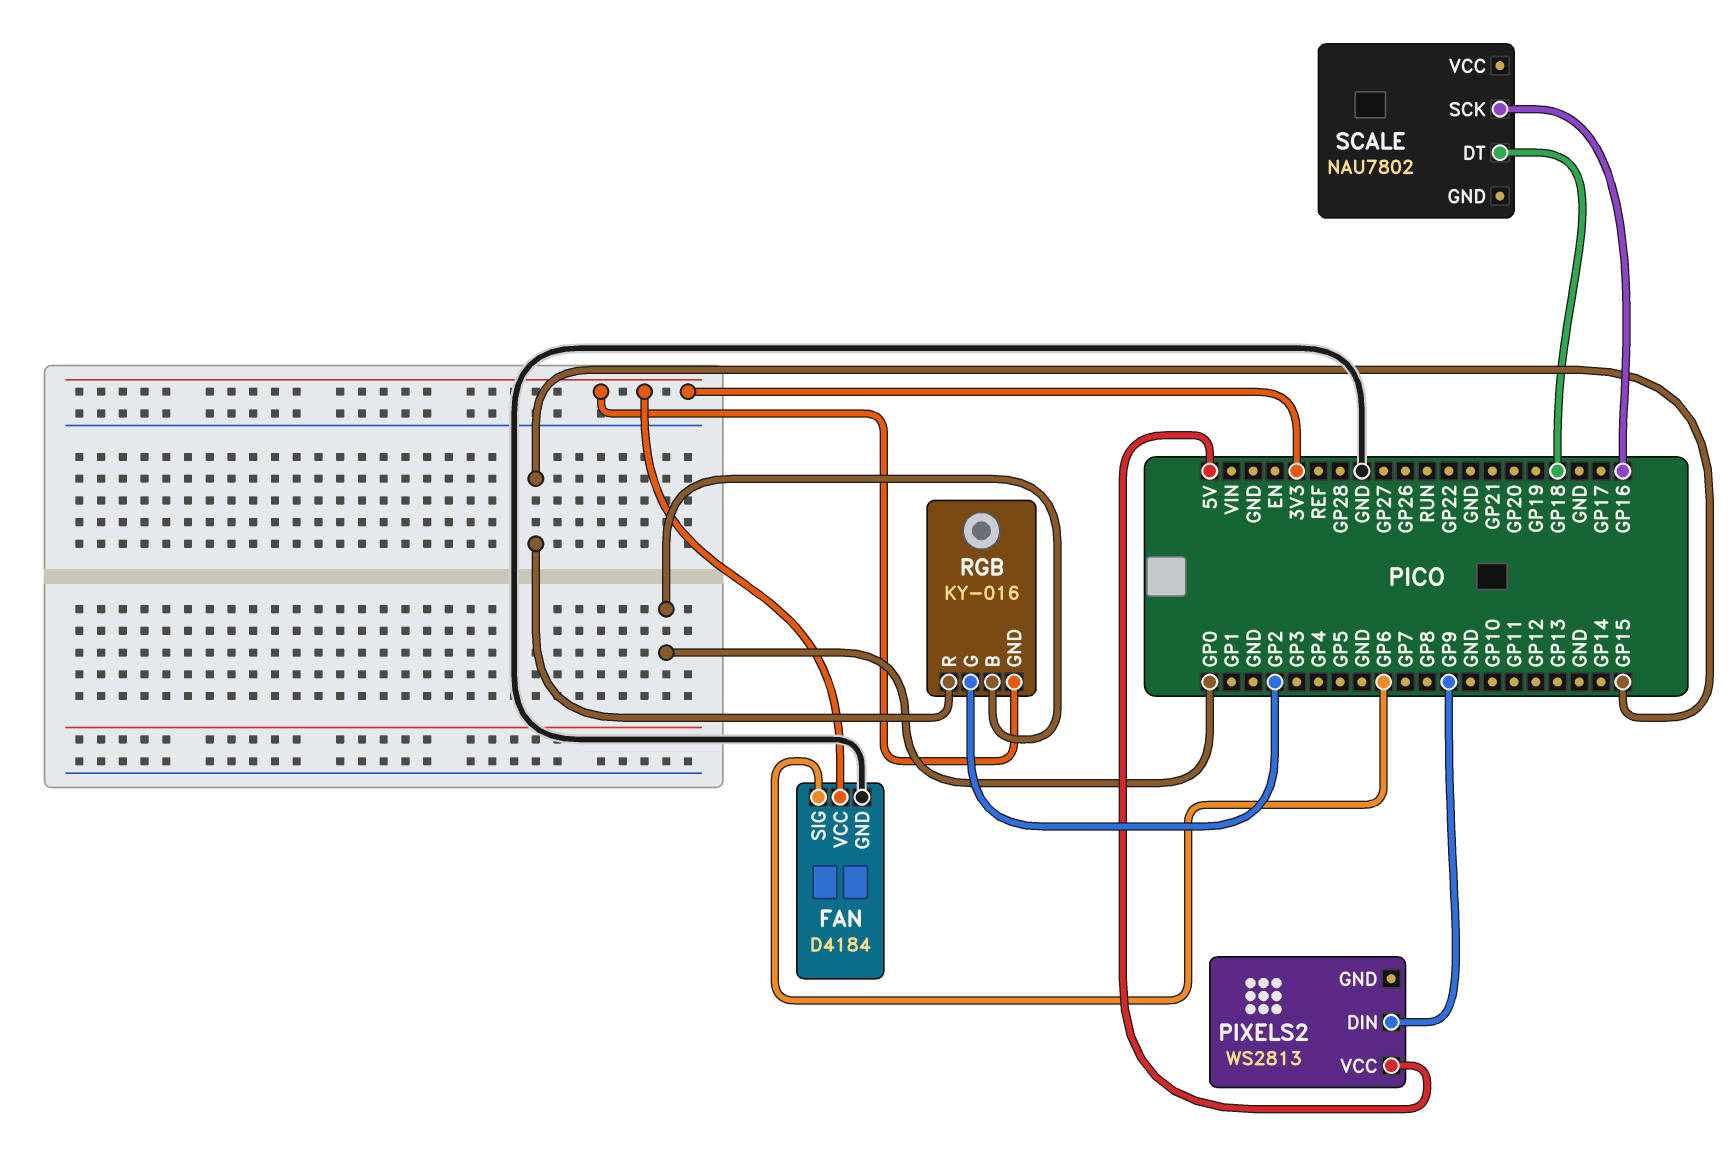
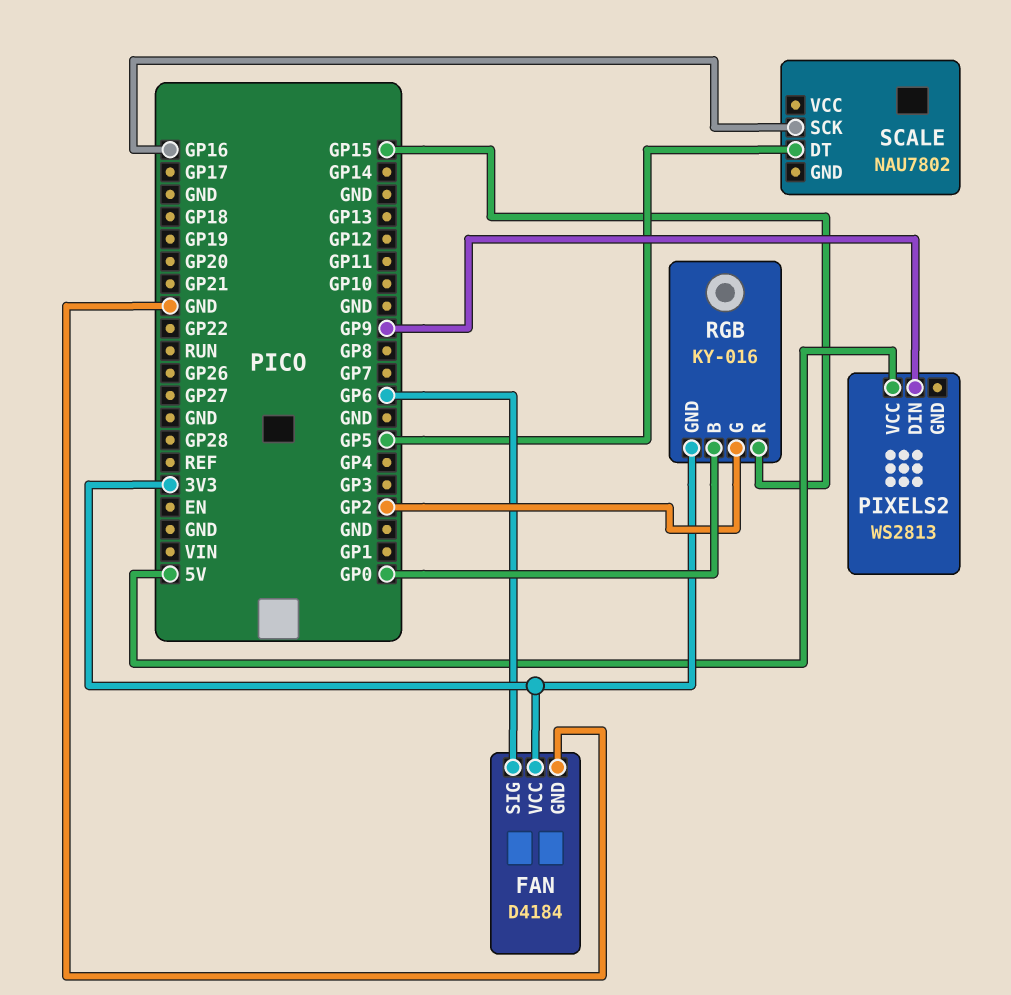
SCALE pin DT: GP18 -> GP5

